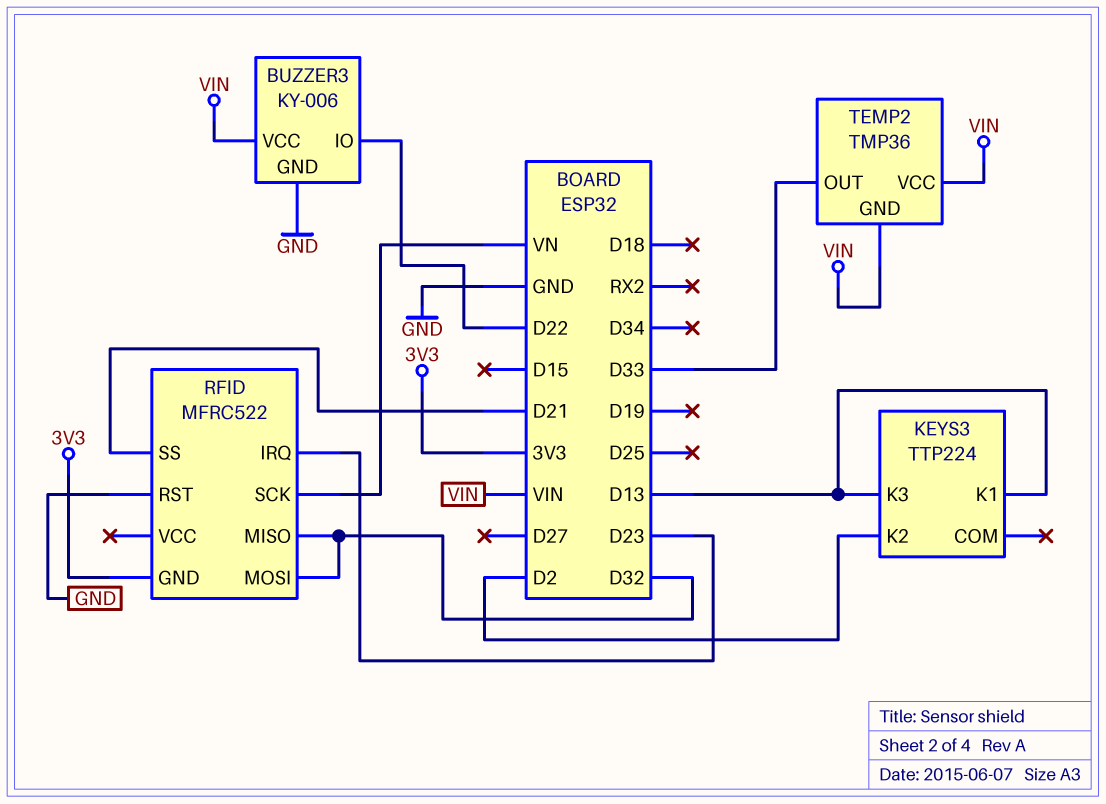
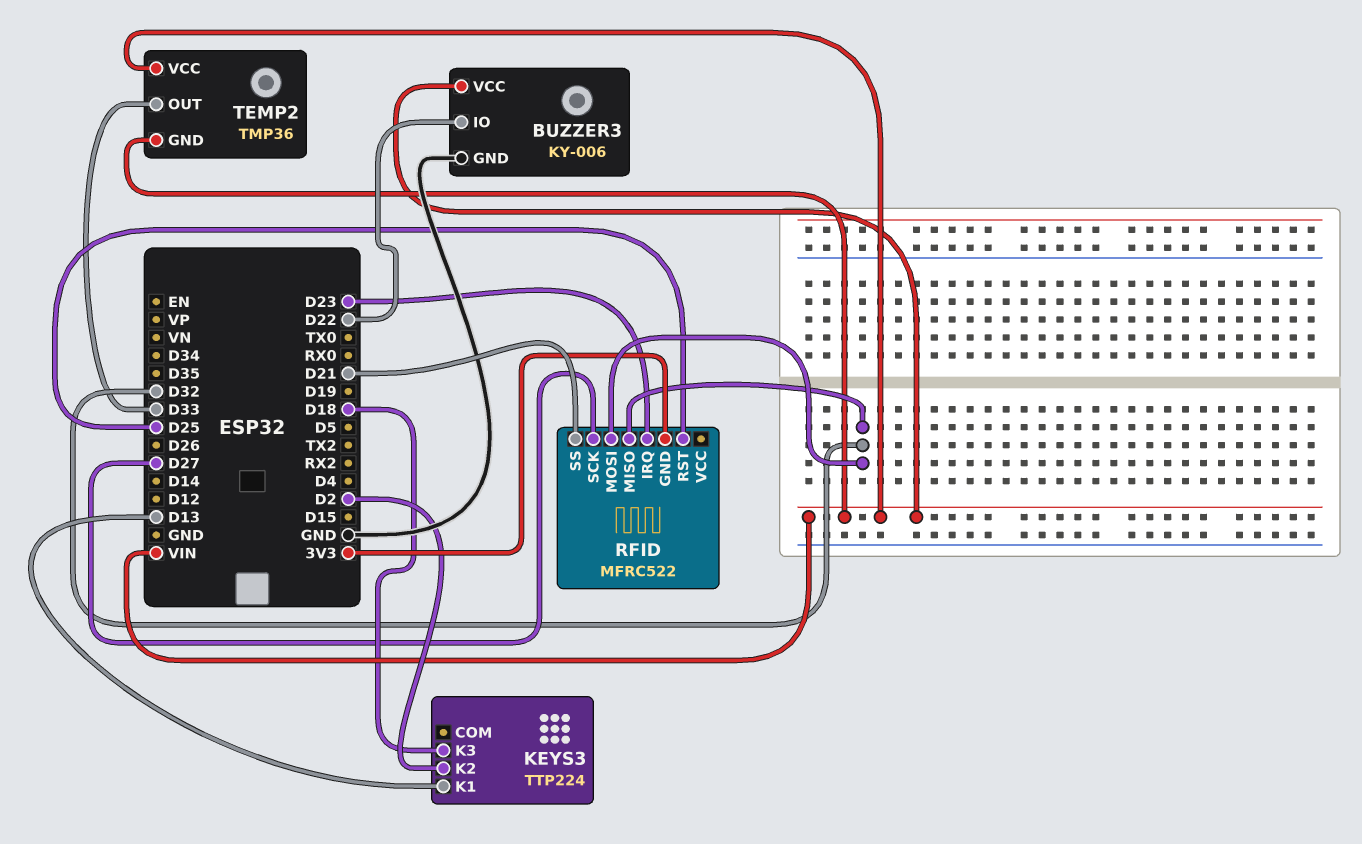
KEYS3 pin K3: D13 -> D18
RFID pin RST: GND -> D25
RFID pin SCK: VN -> D27

